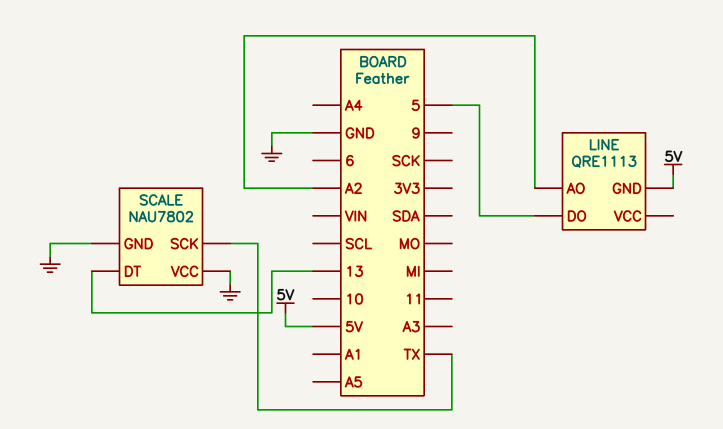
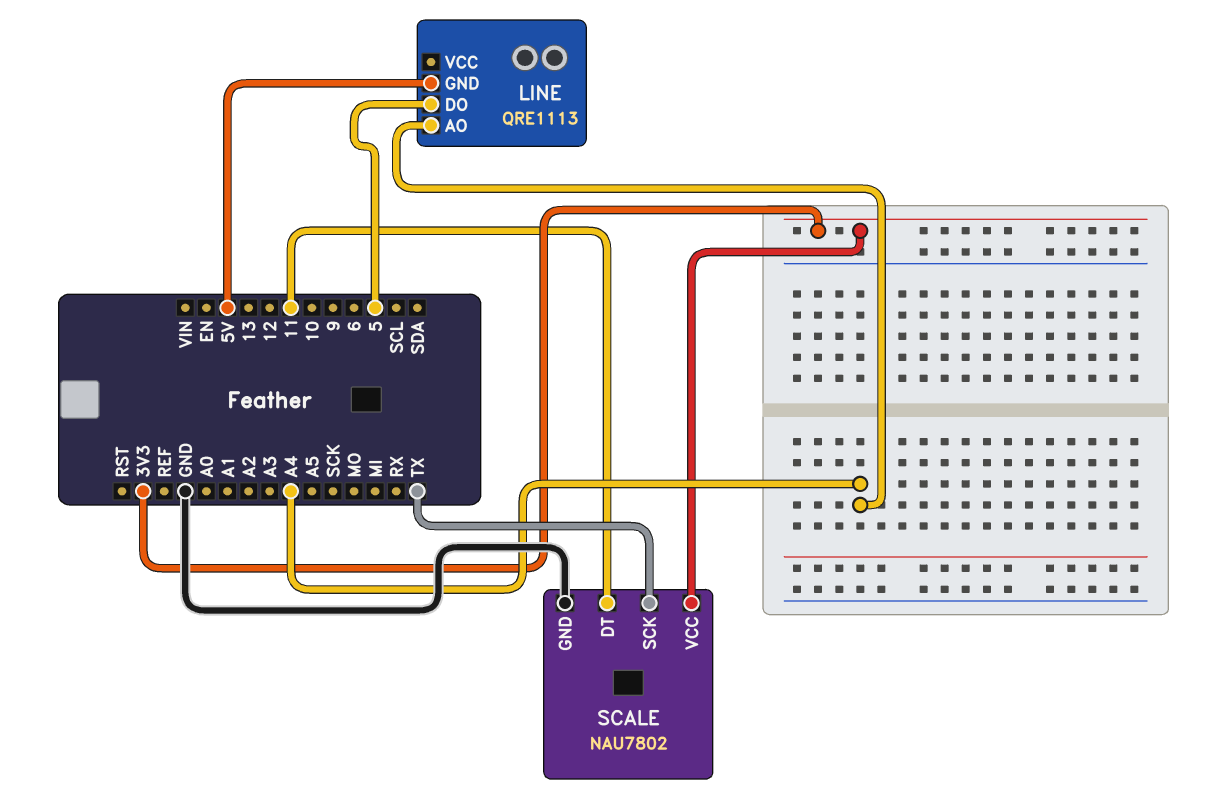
LINE pin AO: A2 -> A4
SCALE pin DT: 13 -> 11
SCALE pin VCC: GND -> 3V3

